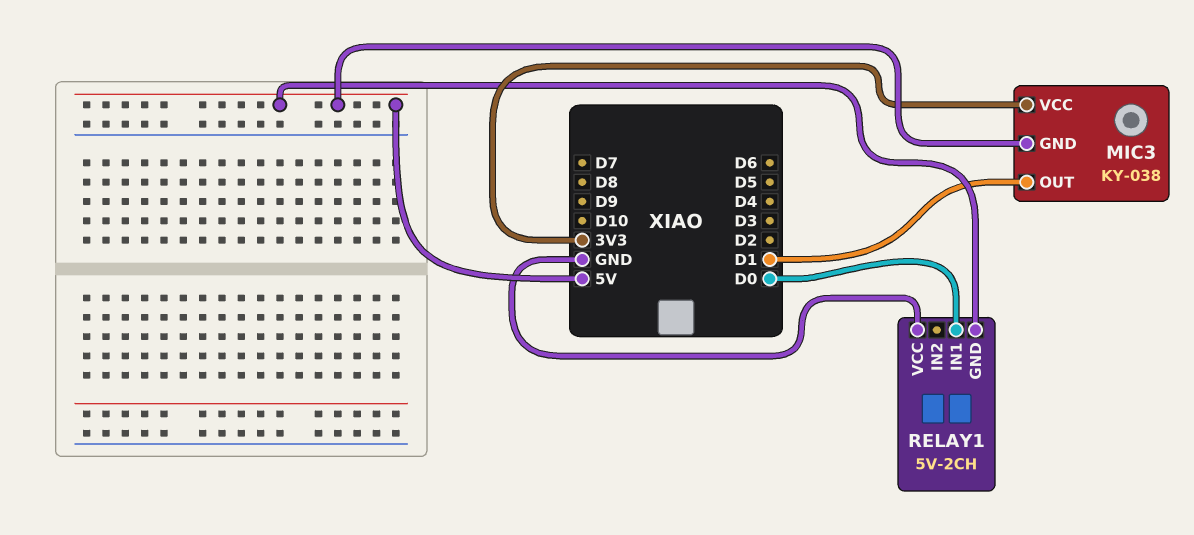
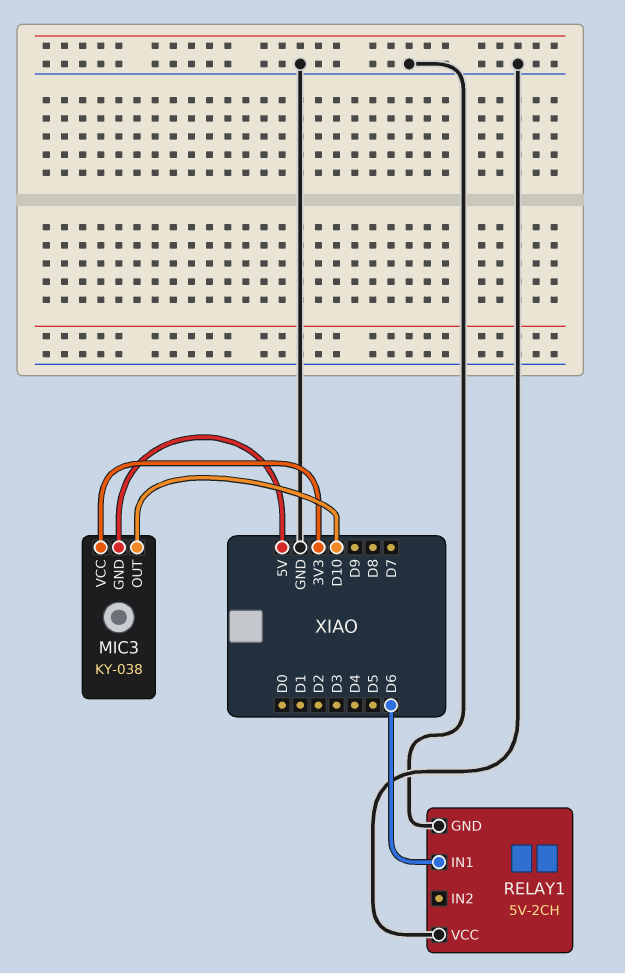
MIC3 pin OUT: D1 -> D10
RELAY1 pin GND: 5V -> GND
RELAY1 pin IN1: D0 -> D6

